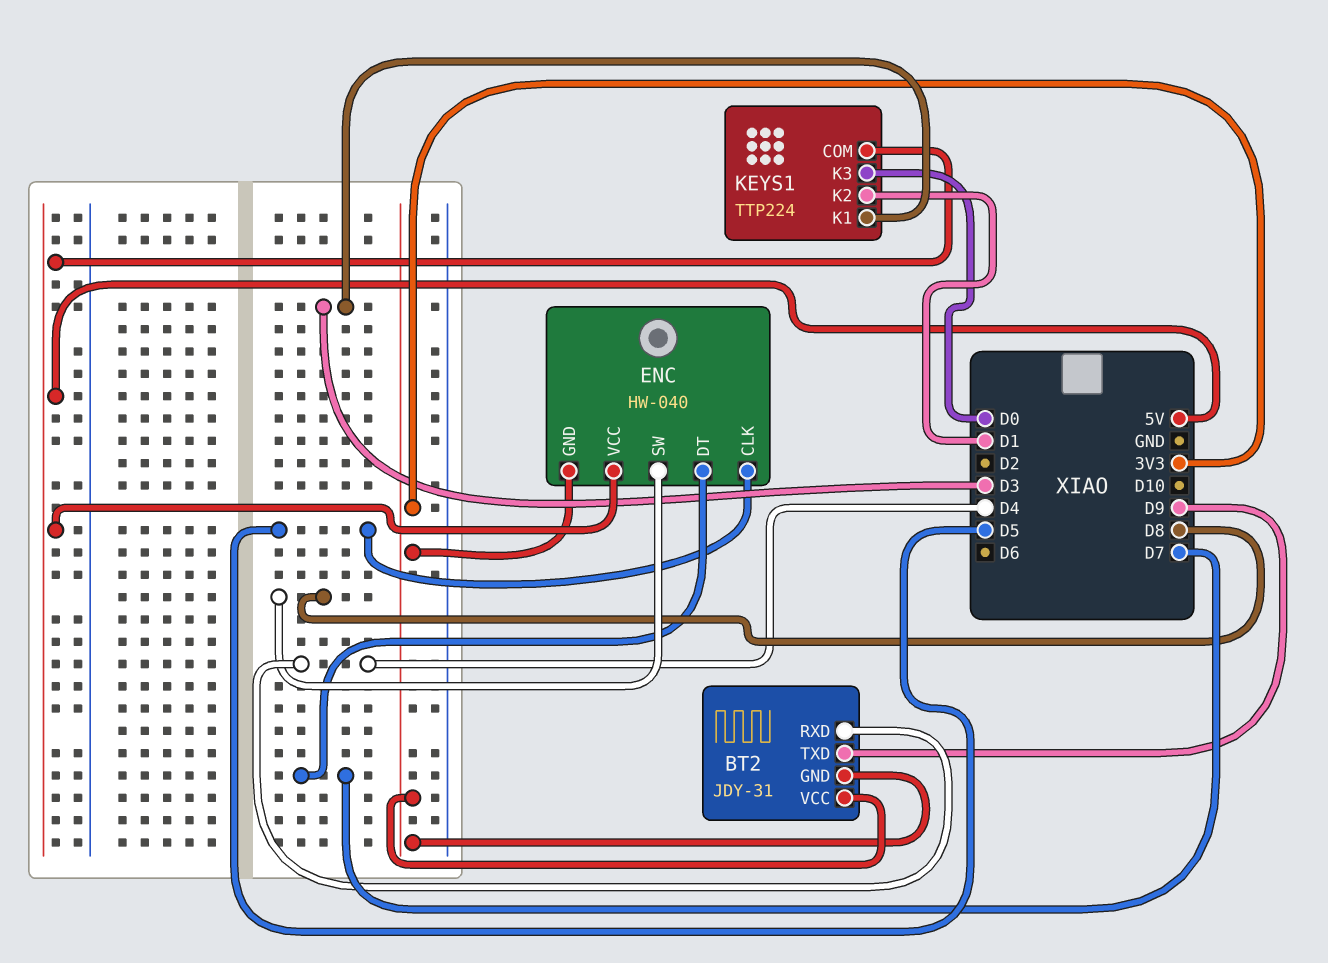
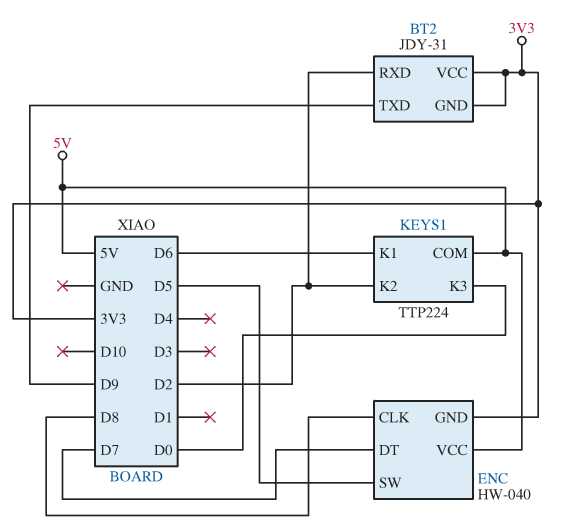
BT2 pin RXD: D4 -> D2
ENC pin CLK: D5 -> D8
ENC pin SW: D8 -> D5
KEYS1 pin K1: D3 -> D6
KEYS1 pin K2: D1 -> D2

